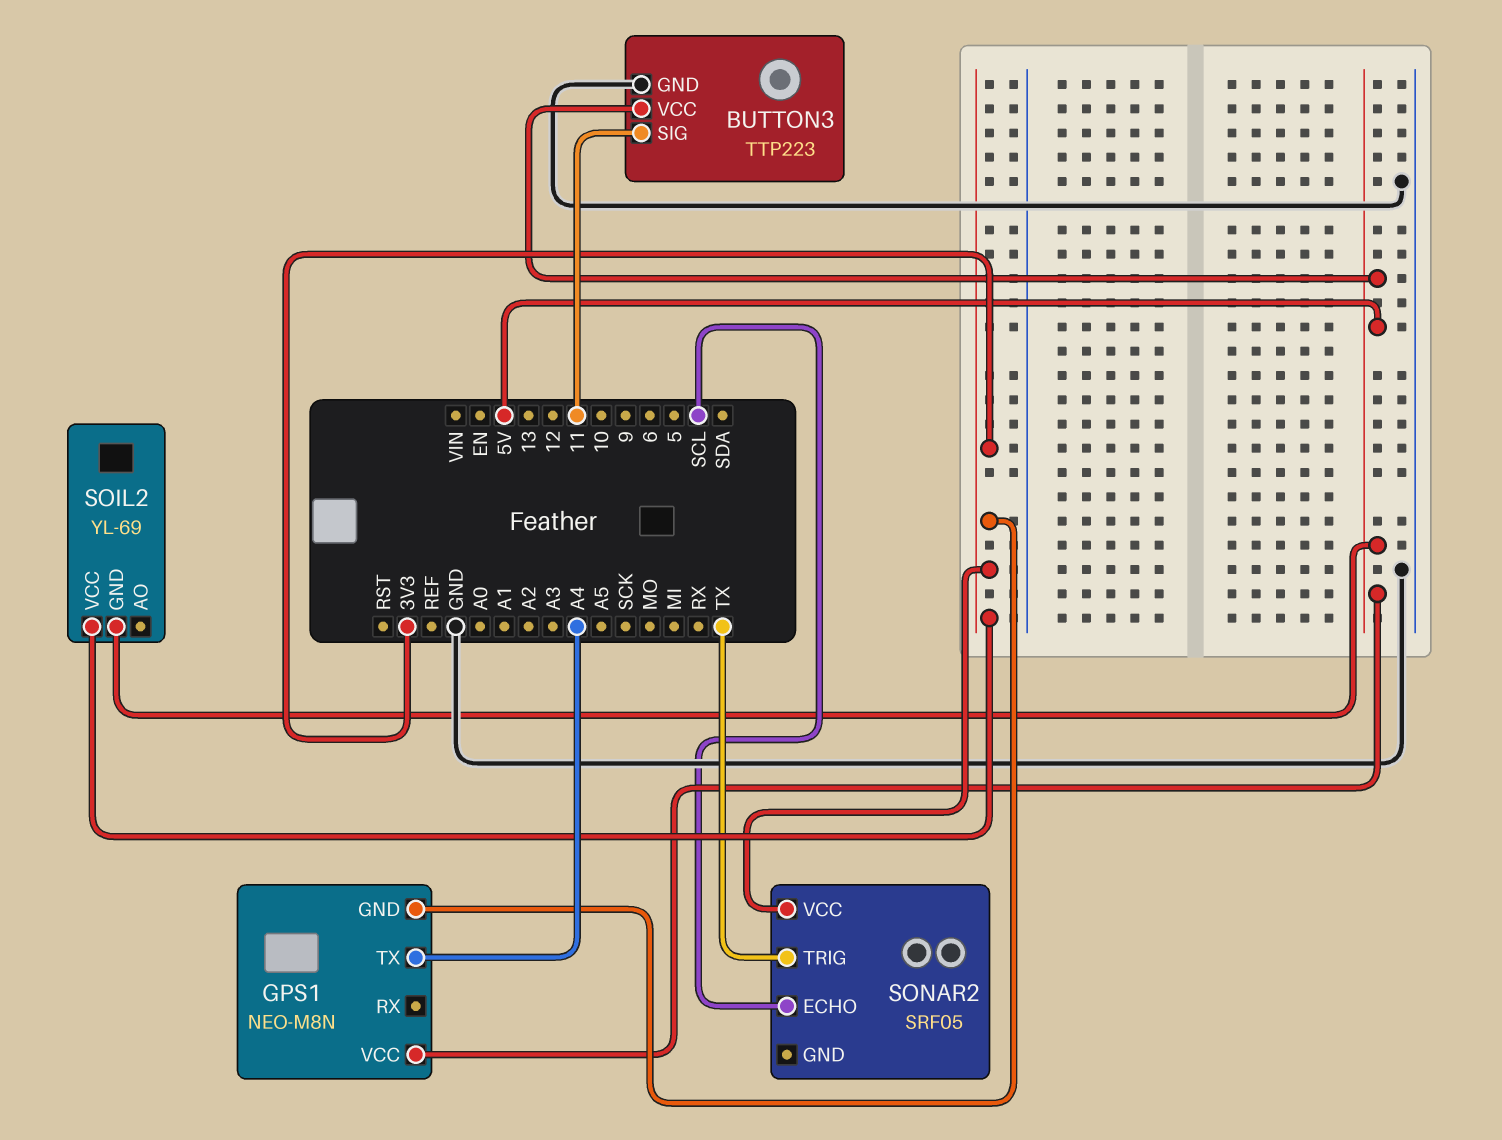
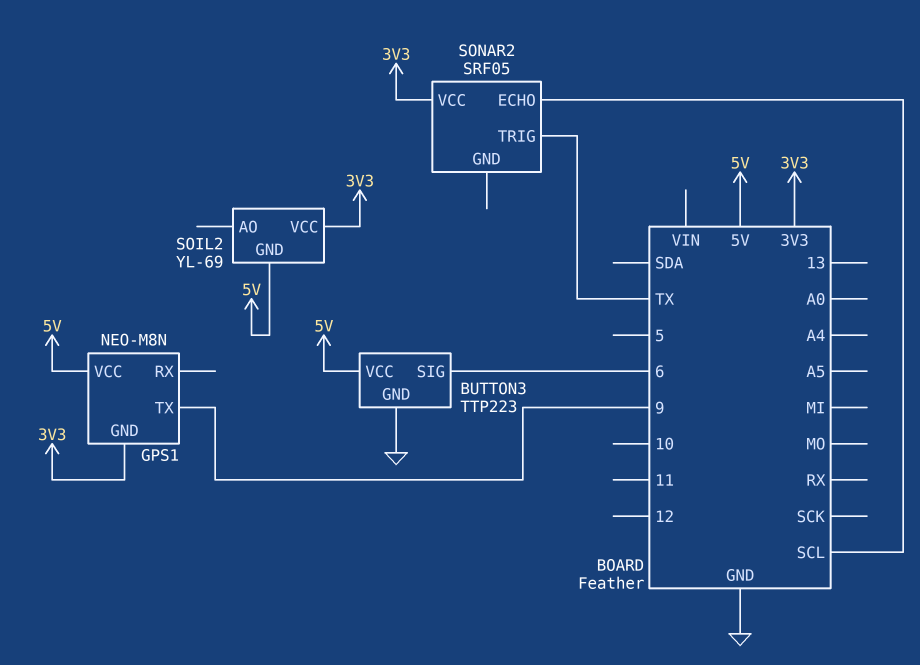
BUTTON3 pin SIG: 11 -> 6
GPS1 pin TX: A4 -> 9

